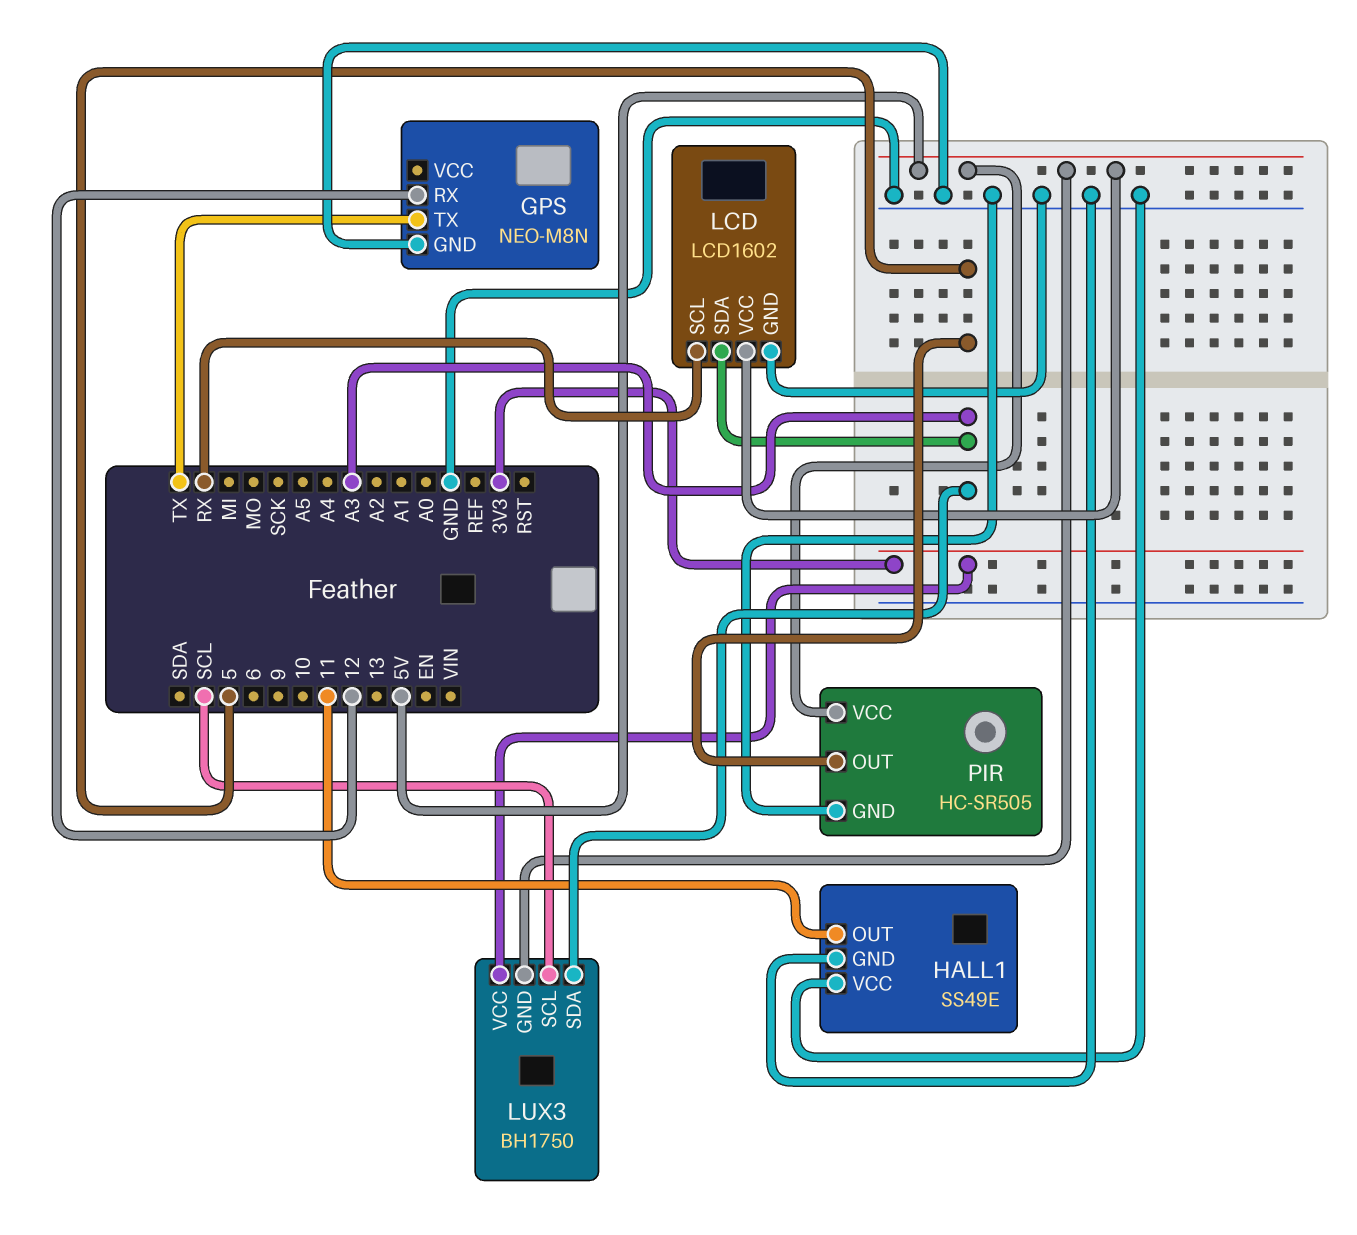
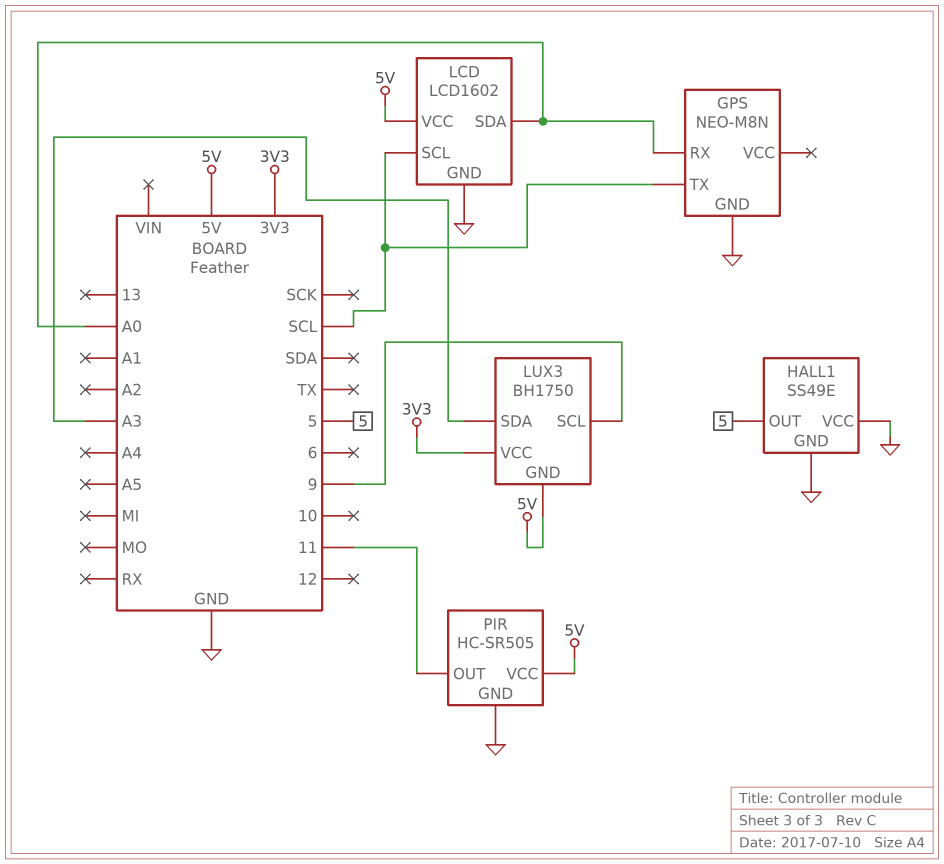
GPS pin RX: 12 -> A0
GPS pin TX: TX -> SCL
HALL1 pin OUT: 11 -> 5
LCD pin SCL: RX -> SCL
LCD pin SDA: A3 -> A0
LUX3 pin SCL: SCL -> 9
PIR pin OUT: 5 -> 11

